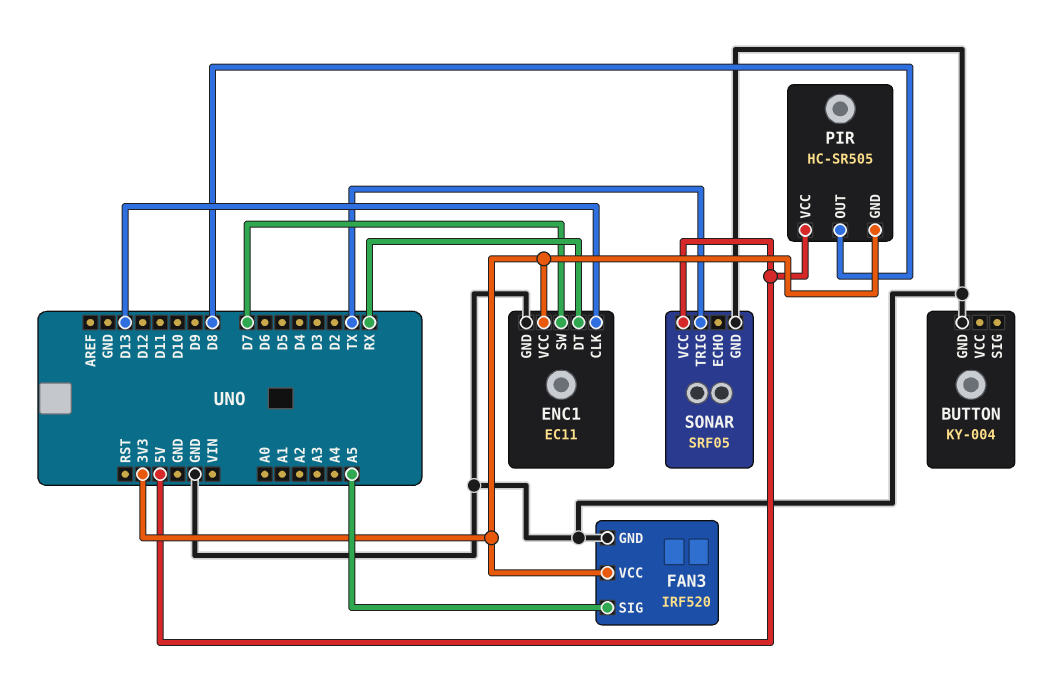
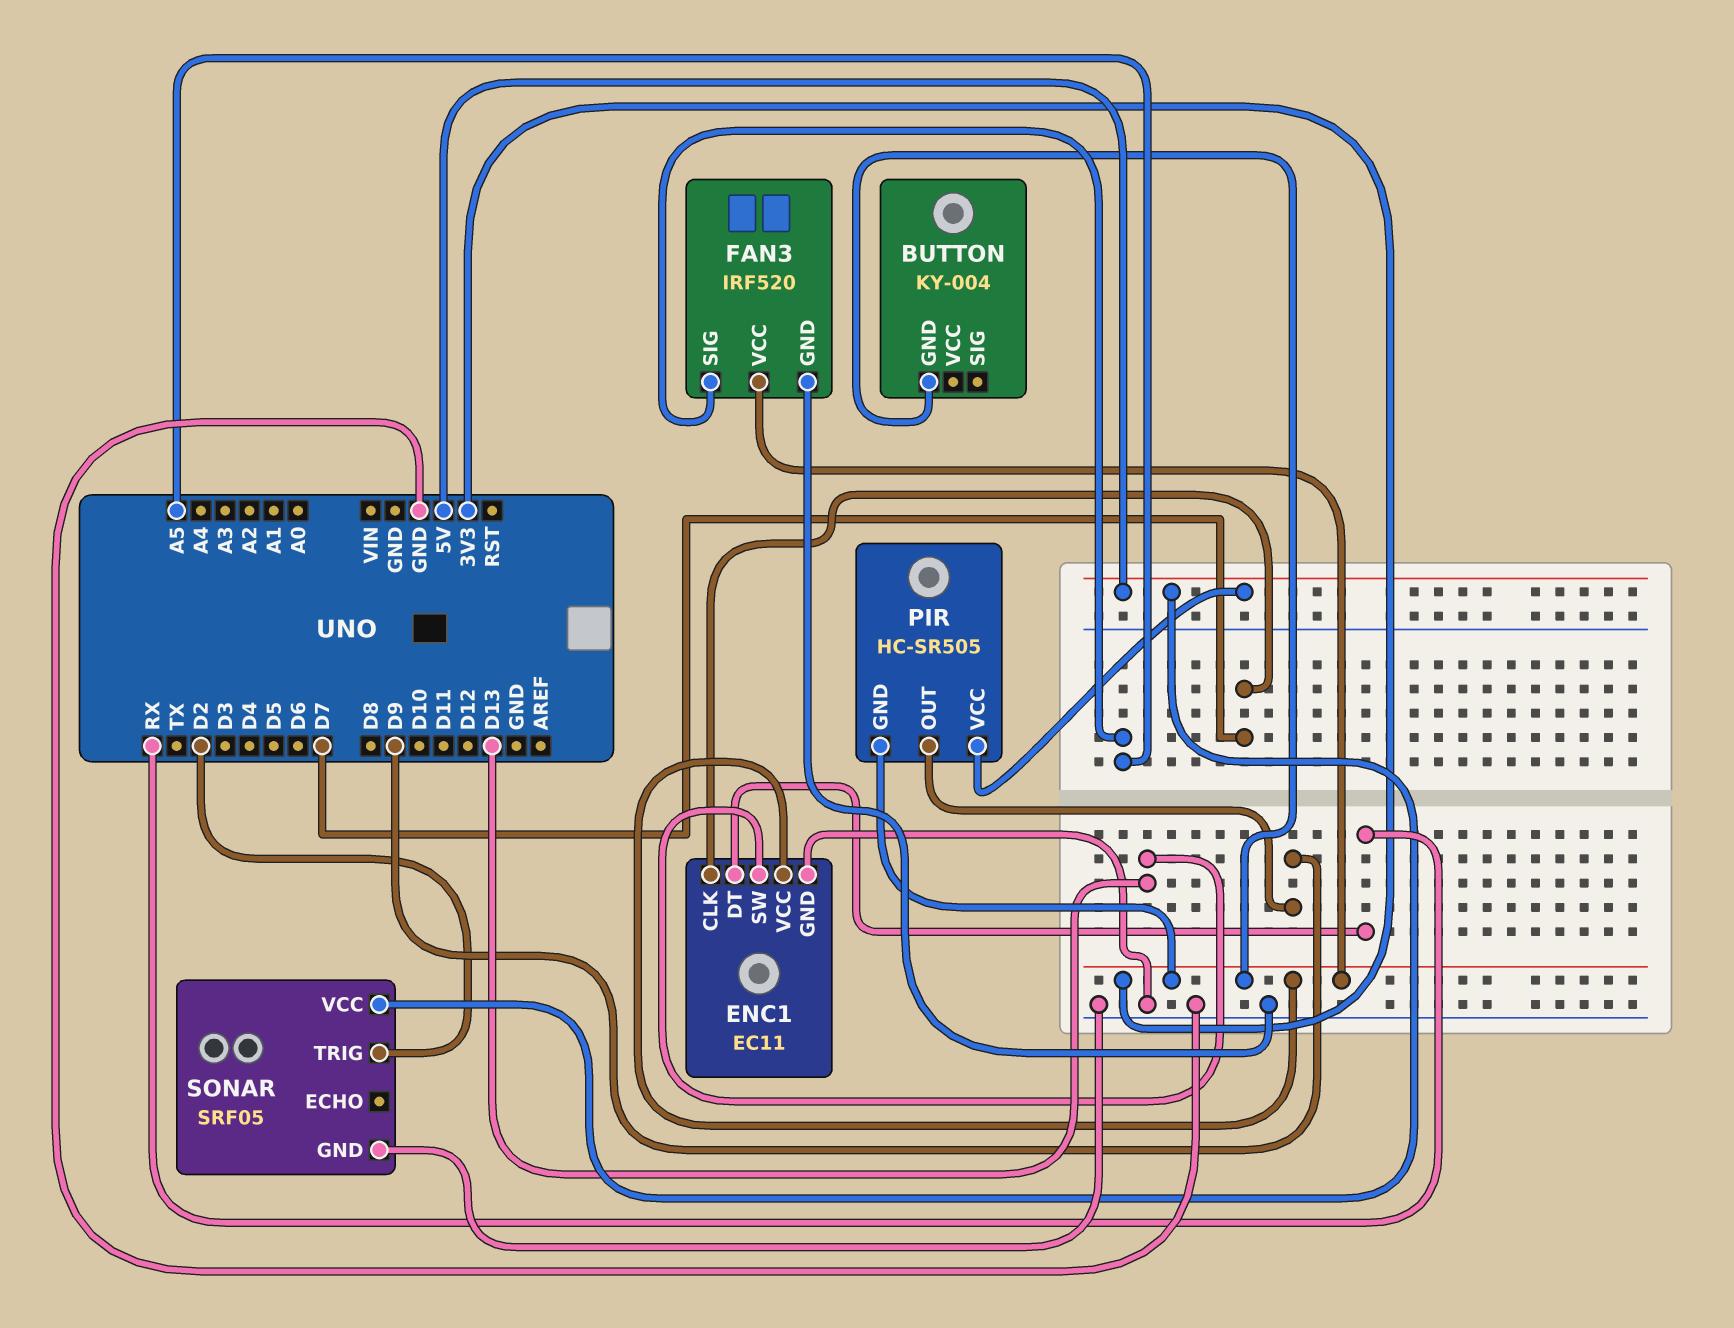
BUTTON pin GND: GND -> 3V3
ENC1 pin CLK: D13 -> D7
ENC1 pin SW: D7 -> D13
PIR pin OUT: D8 -> D9
SONAR pin TRIG: TX -> D2

